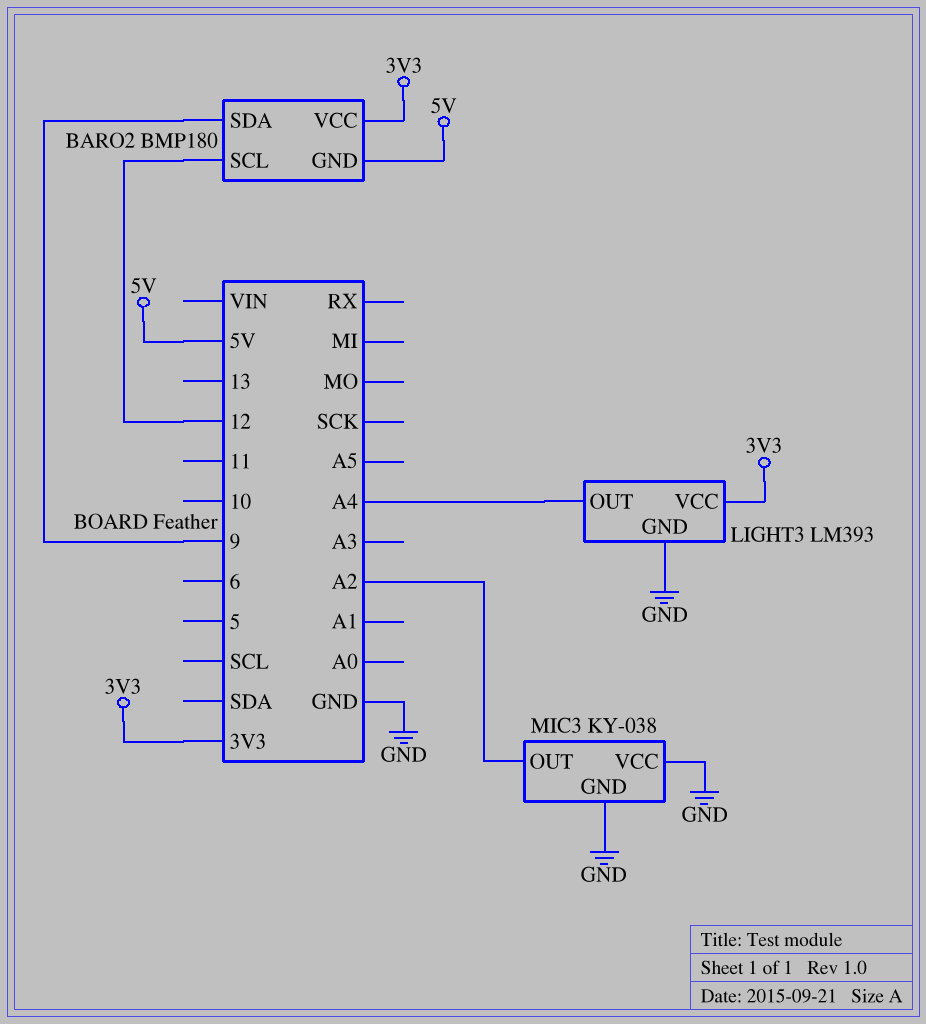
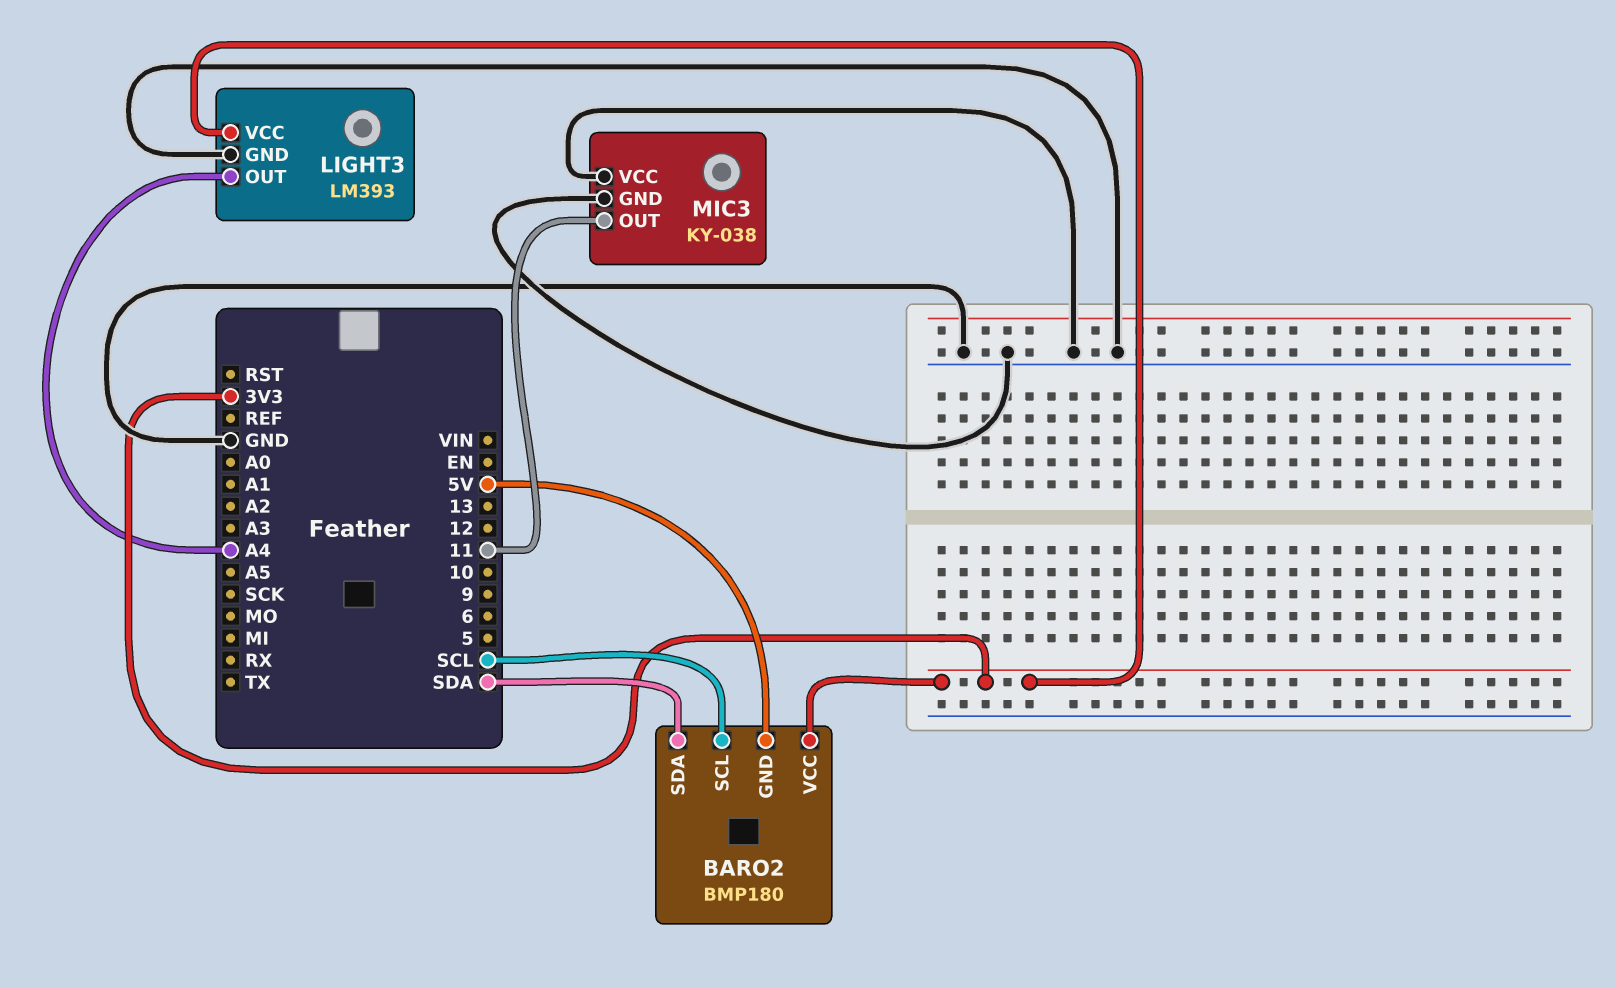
BARO2 pin SCL: 12 -> SCL
BARO2 pin SDA: 9 -> SDA
MIC3 pin OUT: A2 -> 11

